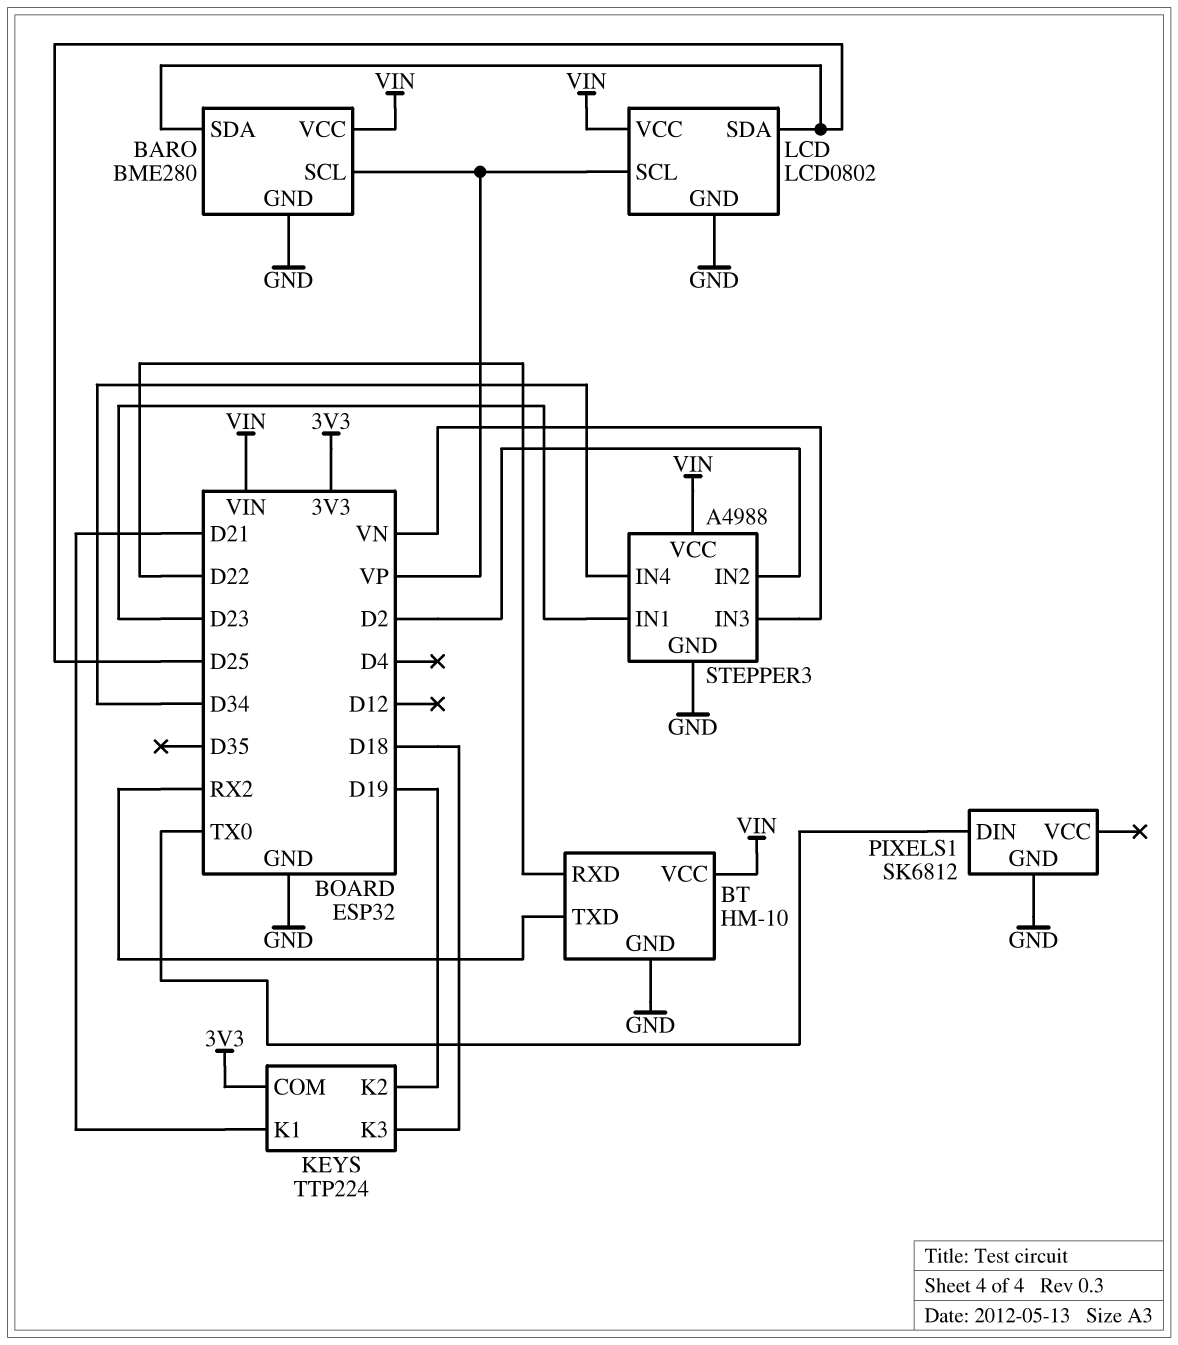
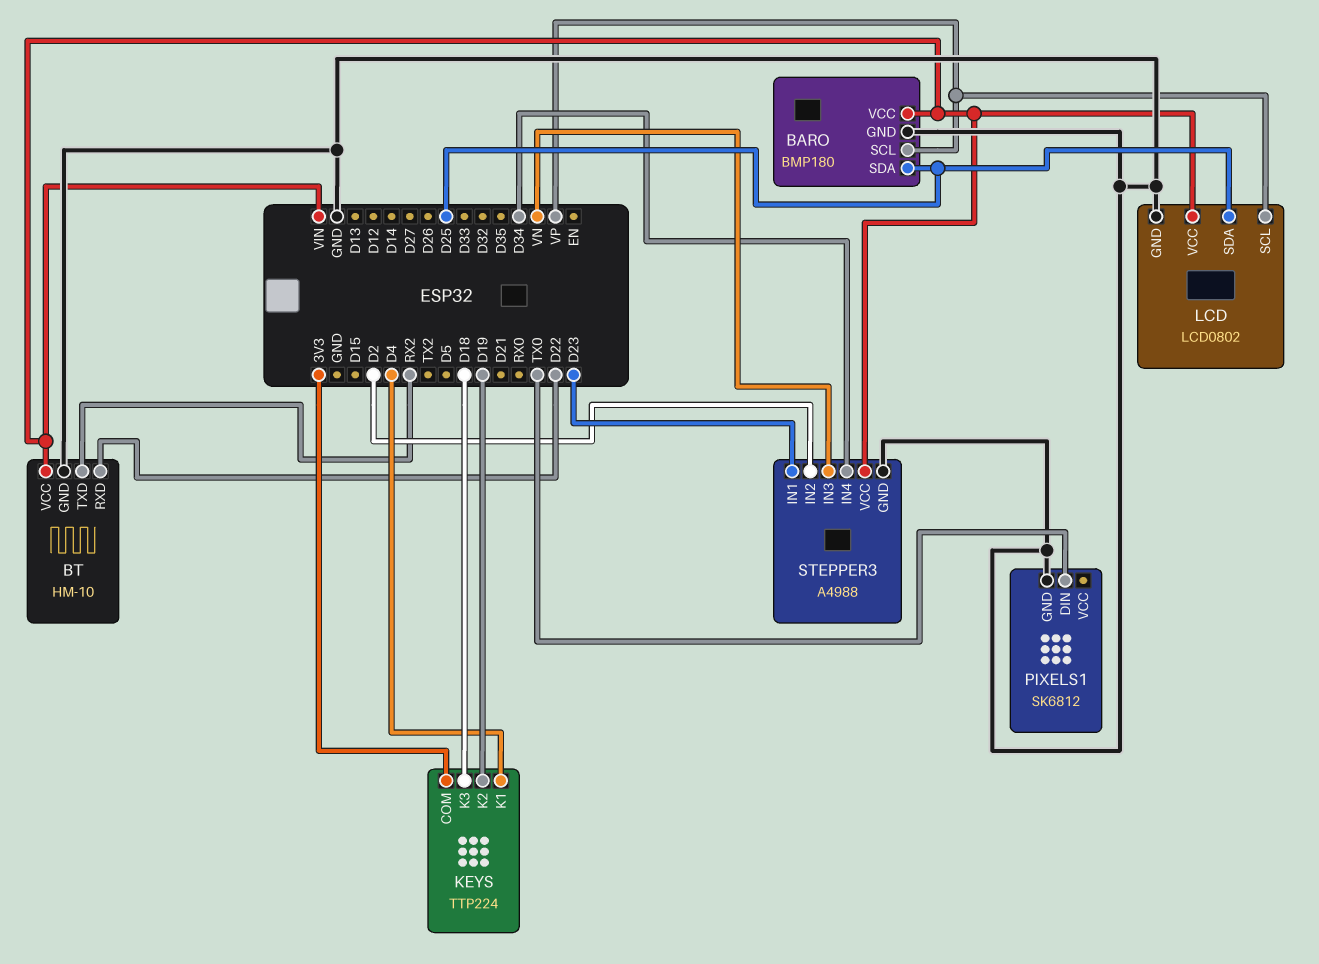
BARO: BME280 -> BMP180
KEYS pin K1: D21 -> D4

